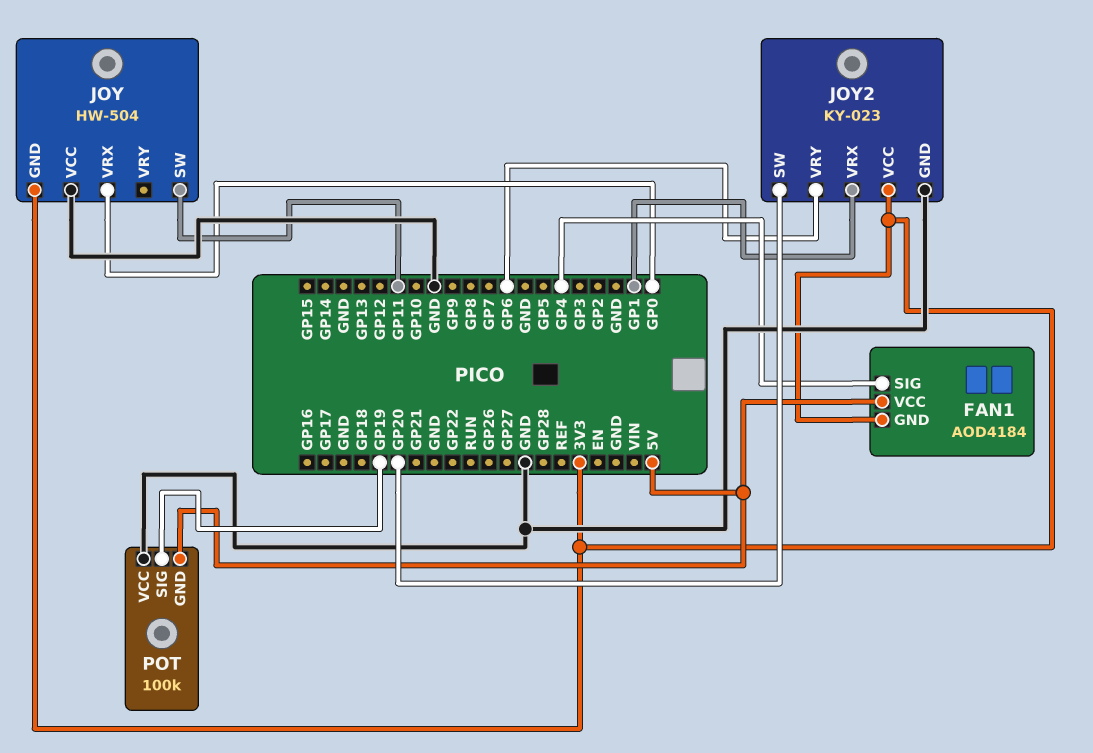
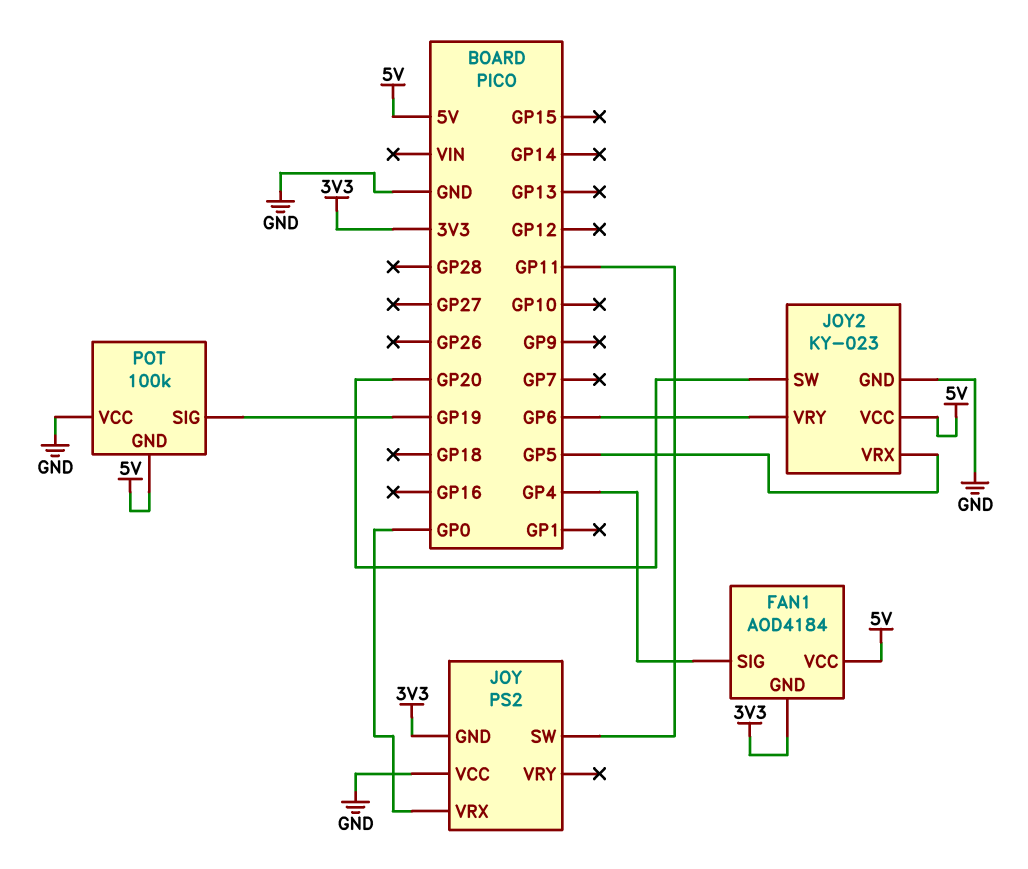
JOY: HW-504 -> PS2
JOY2 pin VCC: 3V3 -> 5V
JOY2 pin VRX: GP1 -> GP5

